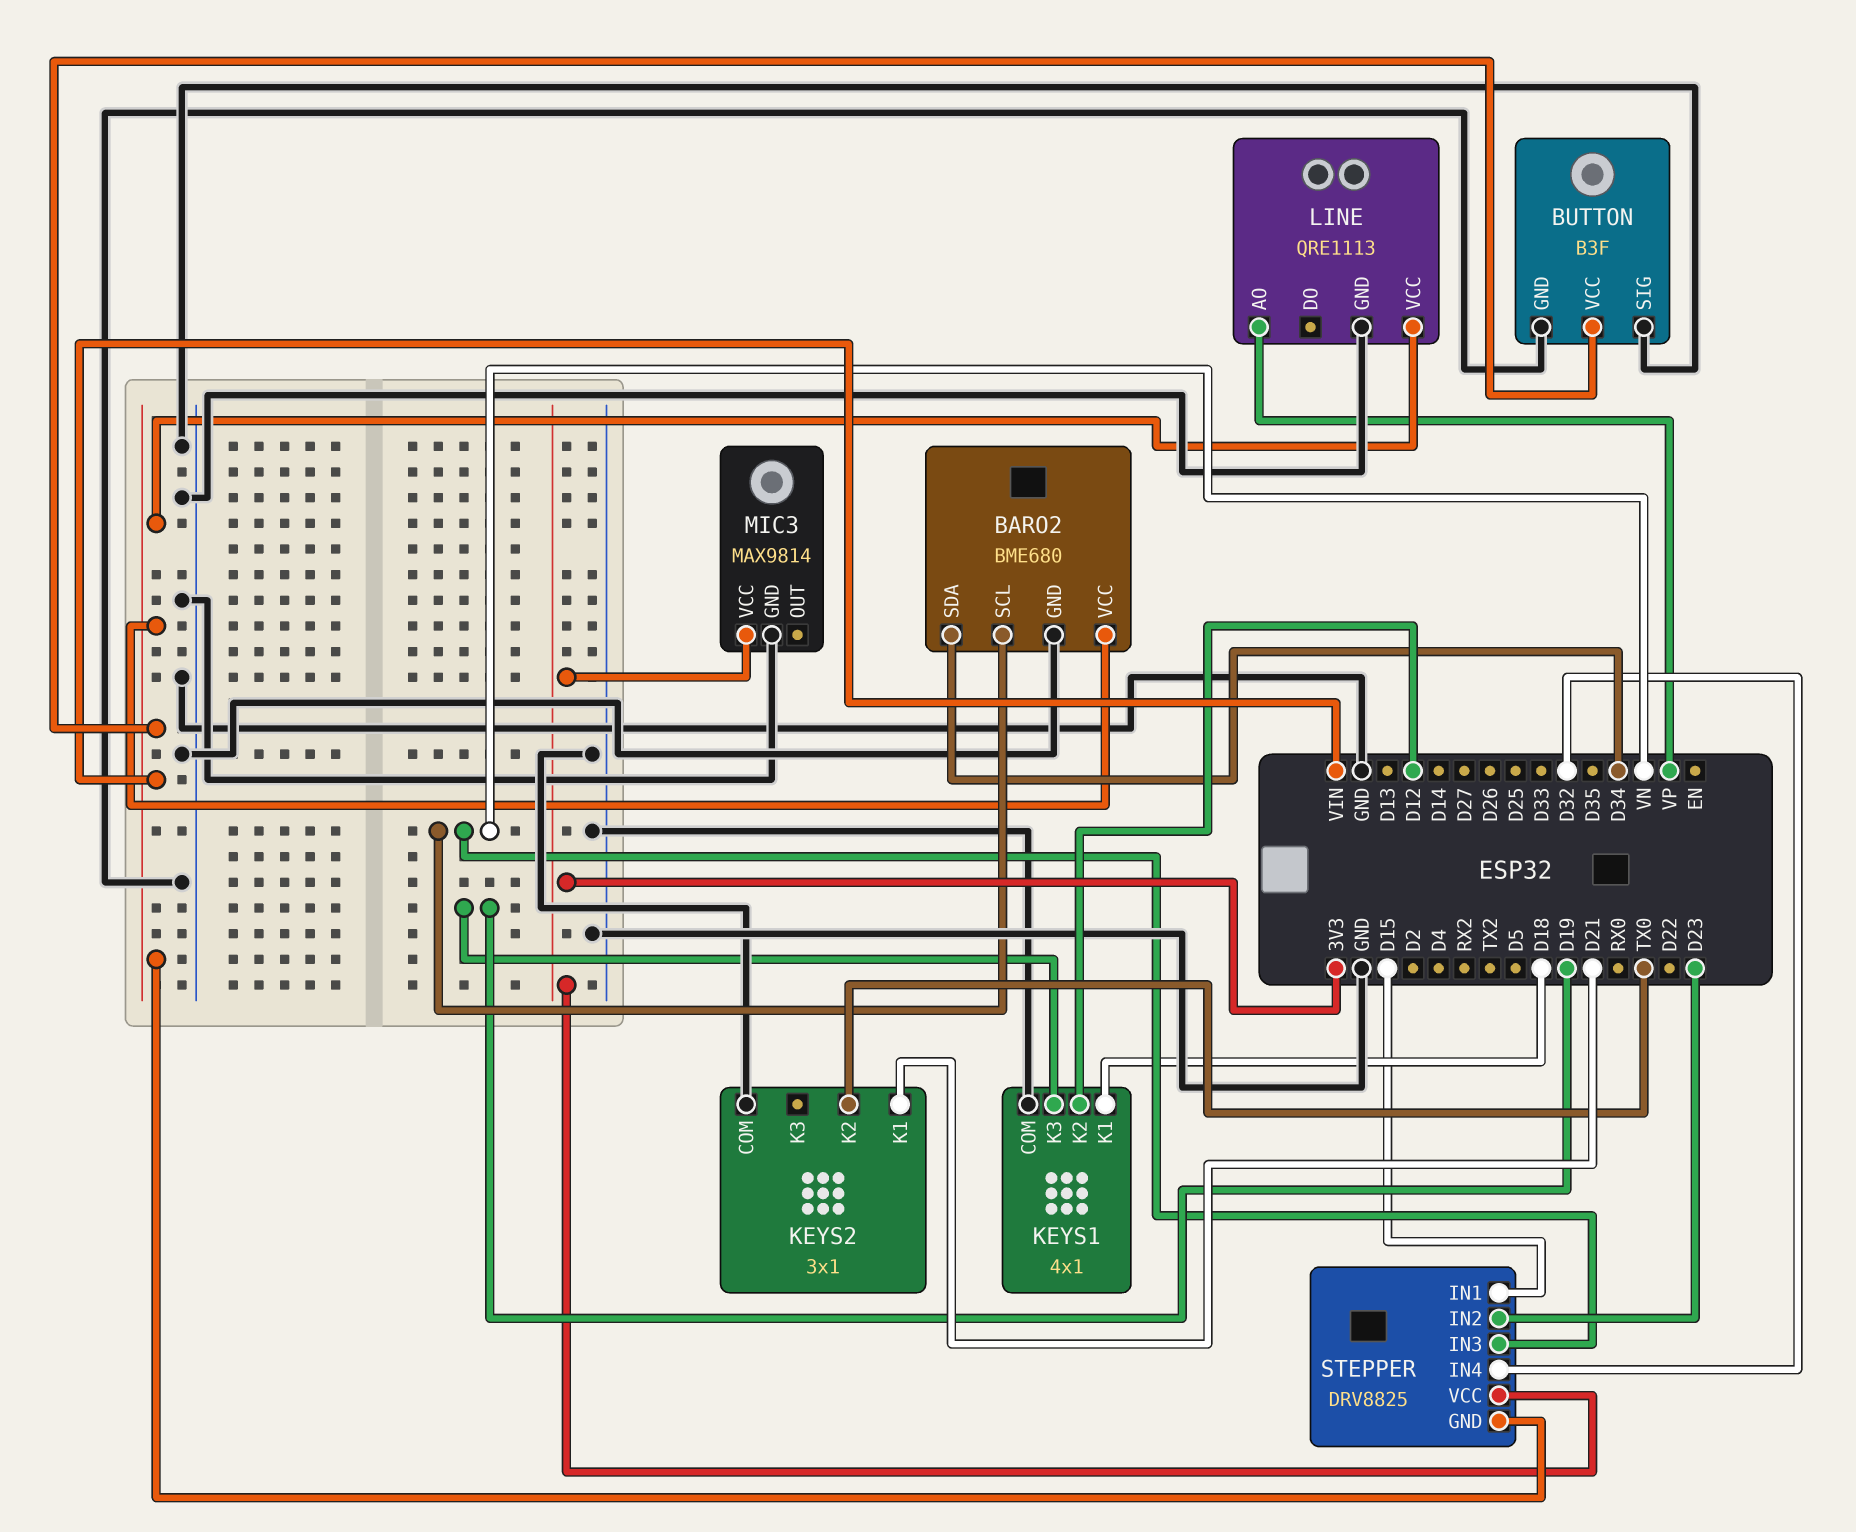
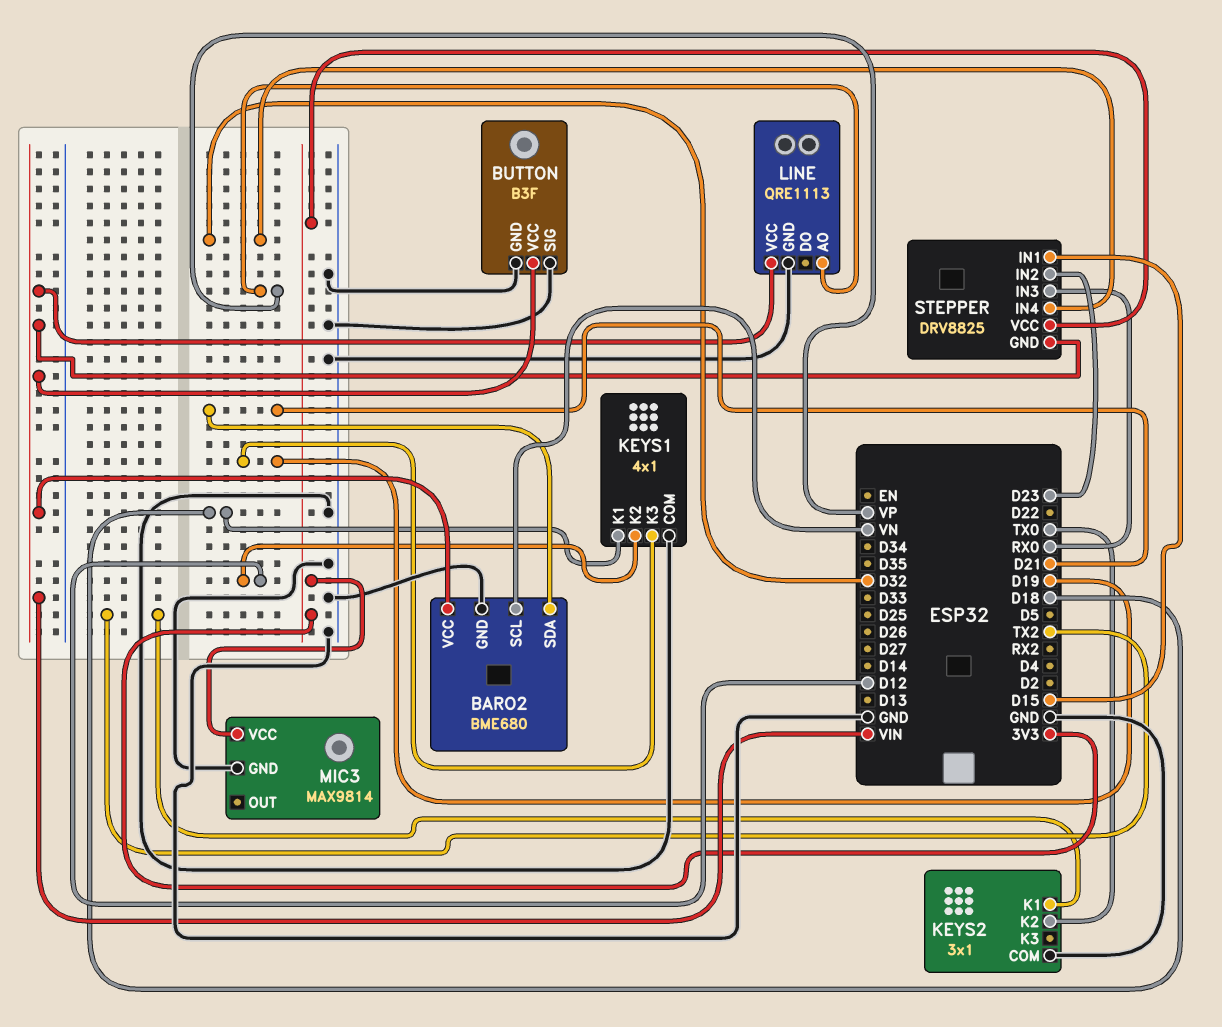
BARO2 pin SDA: D34 -> D21
KEYS2 pin K1: D21 -> TX2
STEPPER pin IN3: VN -> RX0

